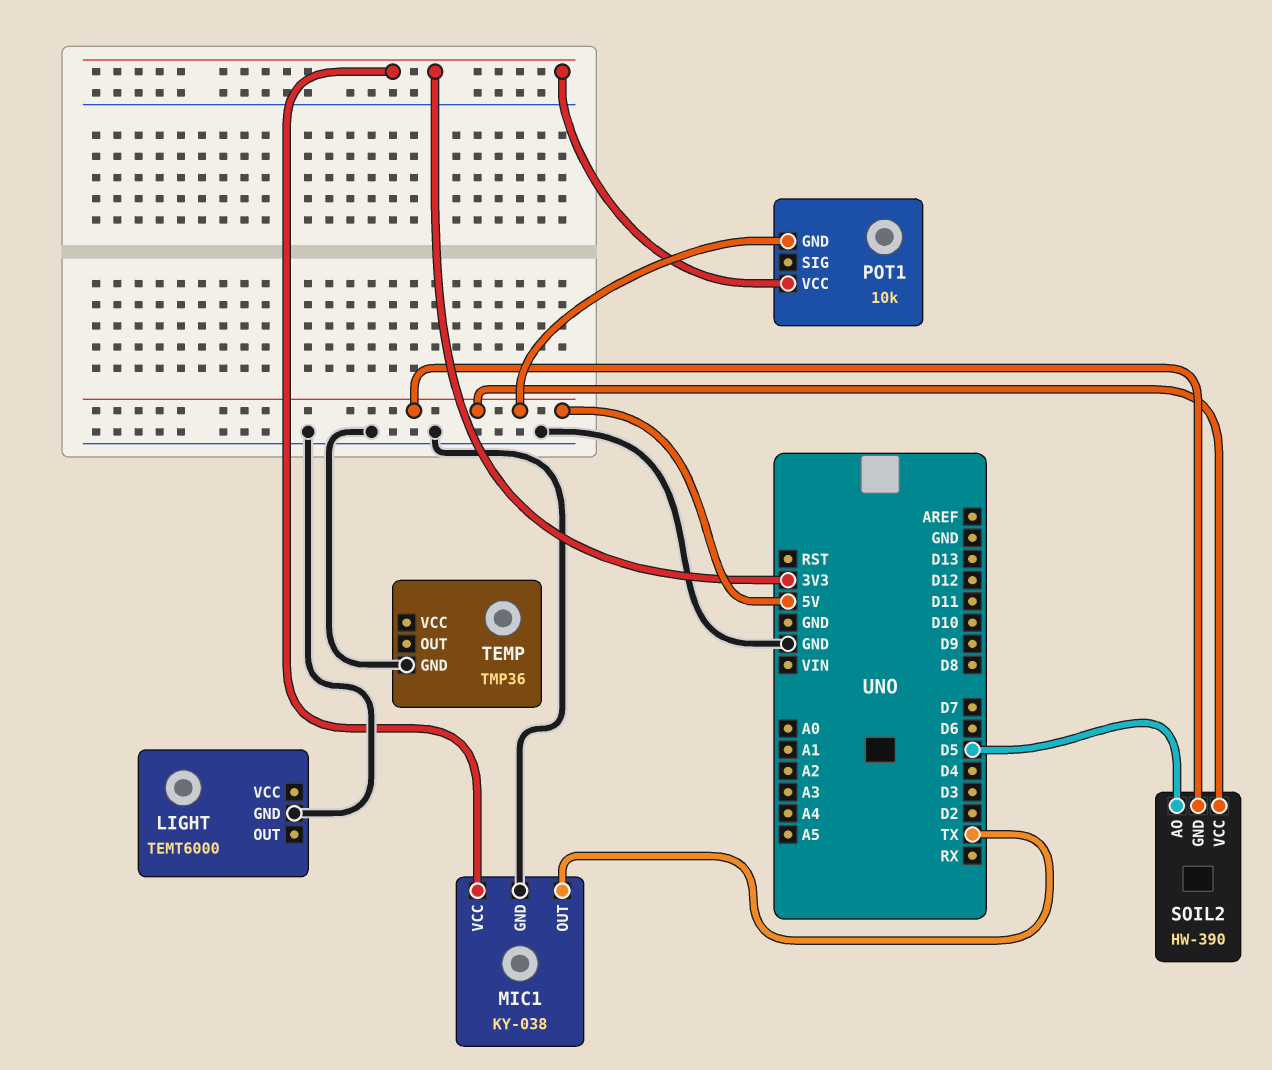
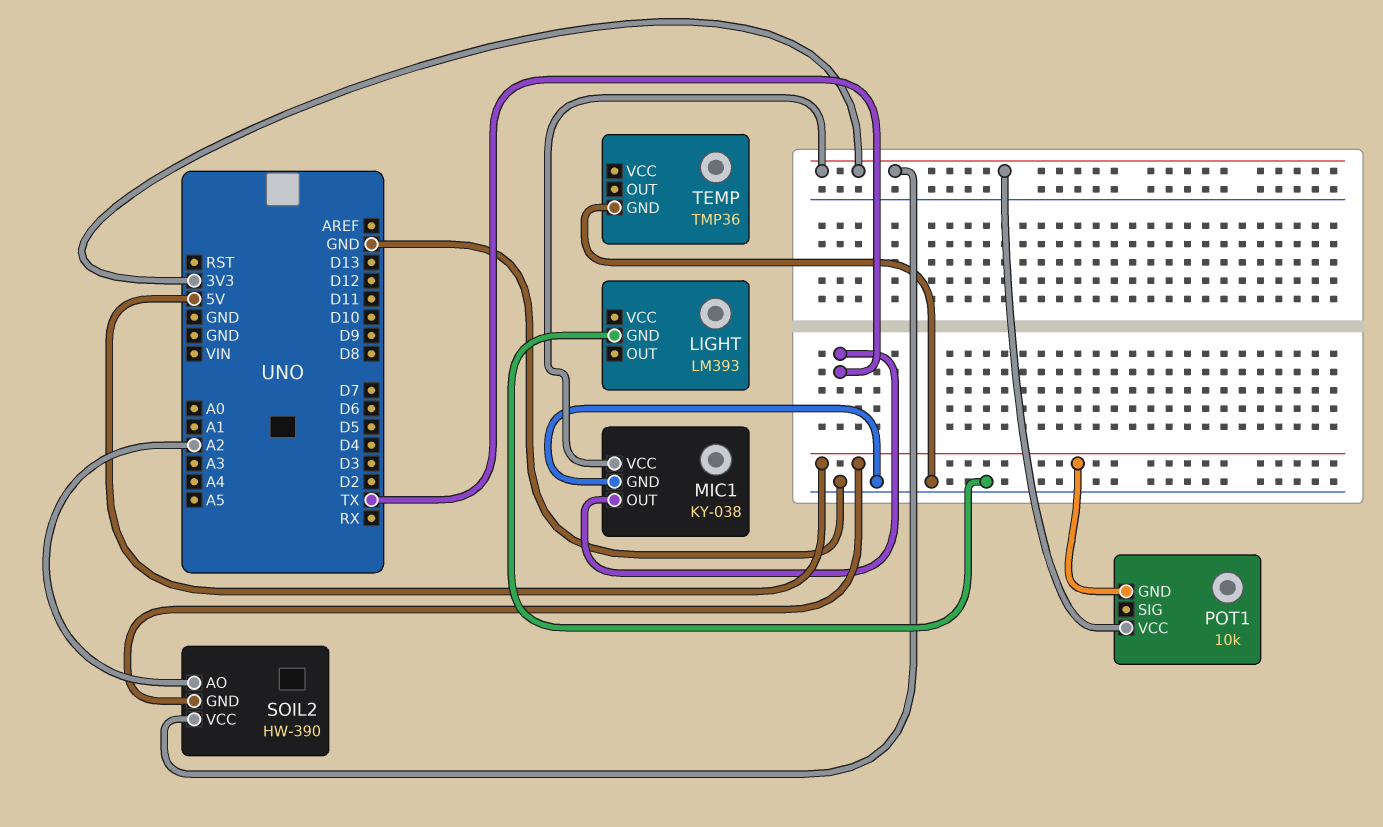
LIGHT: TEMT6000 -> LM393
SOIL2 pin AO: D5 -> A2
SOIL2 pin VCC: 5V -> 3V3

